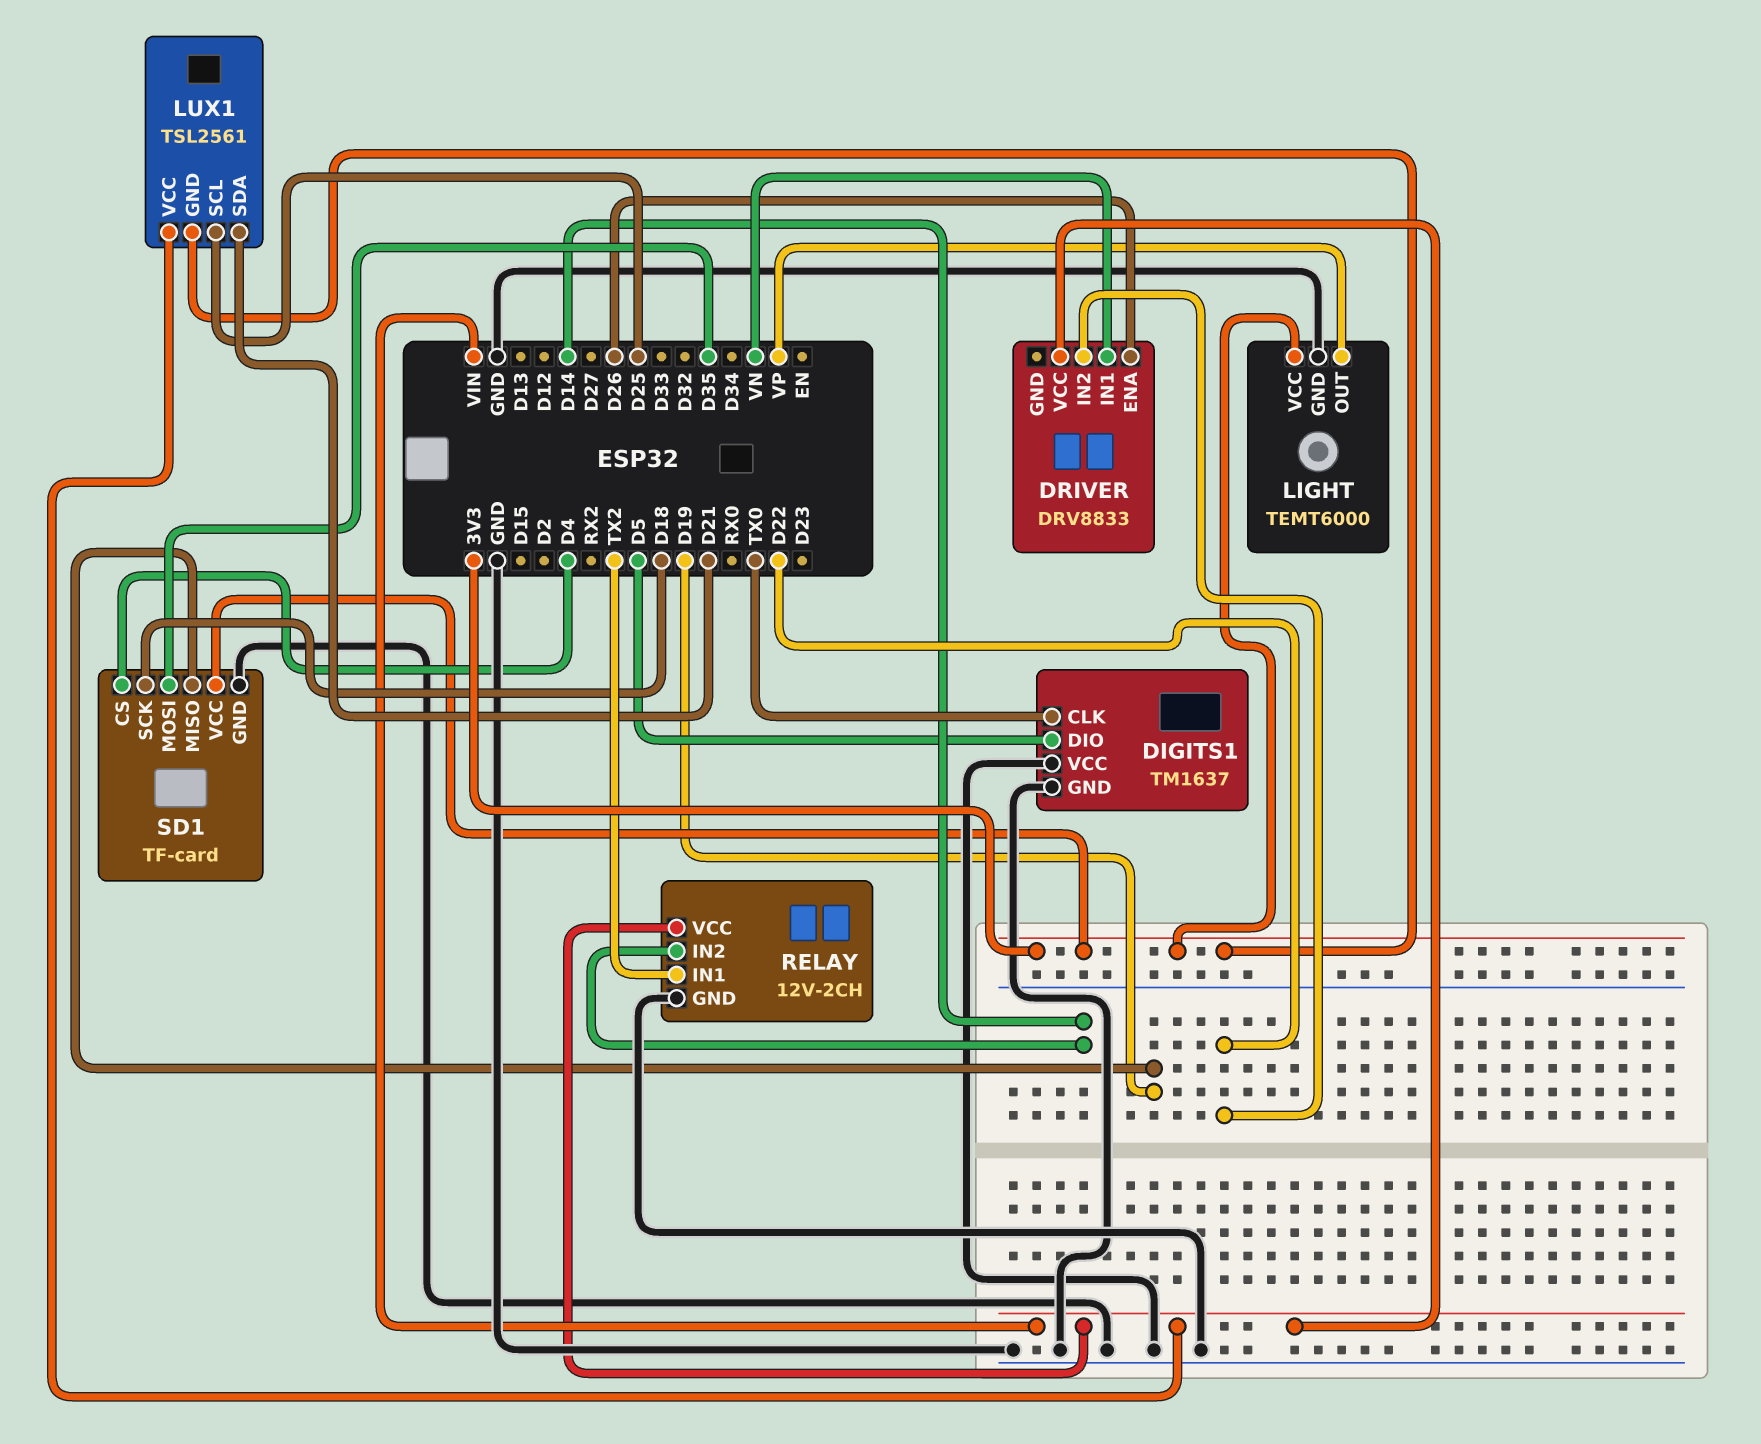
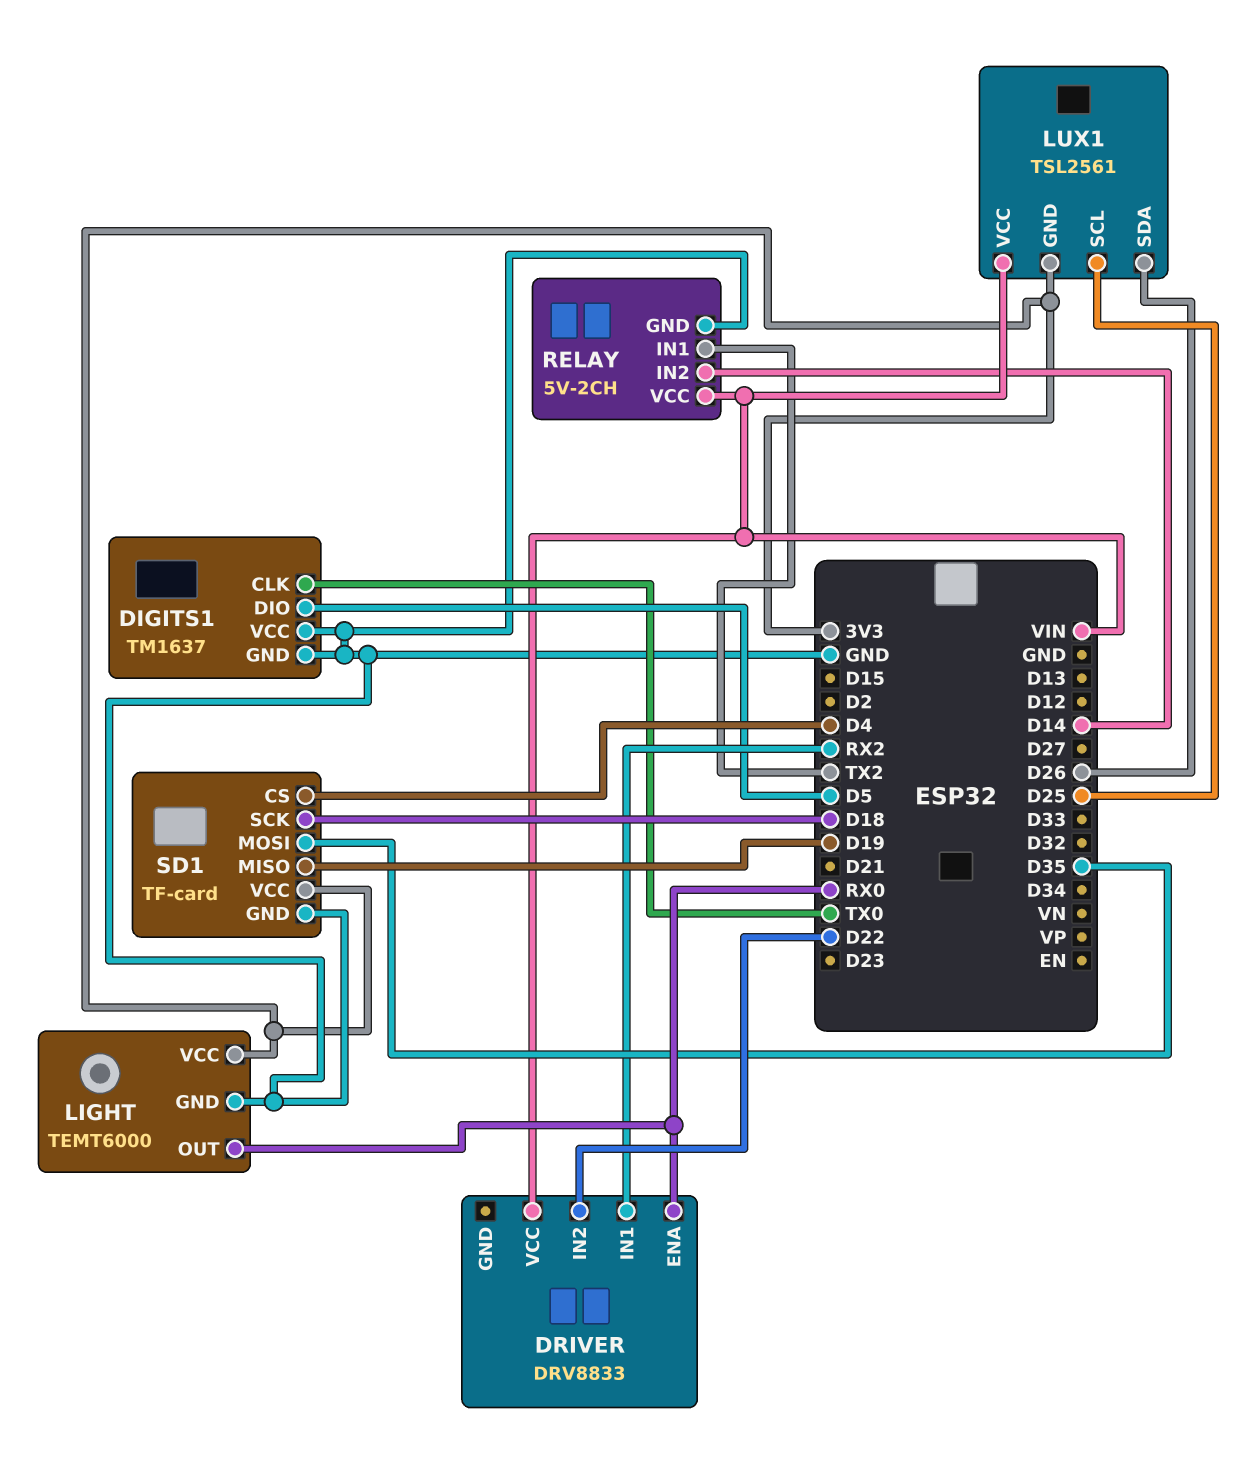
DRIVER pin ENA: D26 -> RX0
DRIVER pin IN1: VN -> RX2
LIGHT pin OUT: VP -> RX0
LUX1 pin SDA: D21 -> D26
RELAY: 12V-2CH -> 5V-2CH

